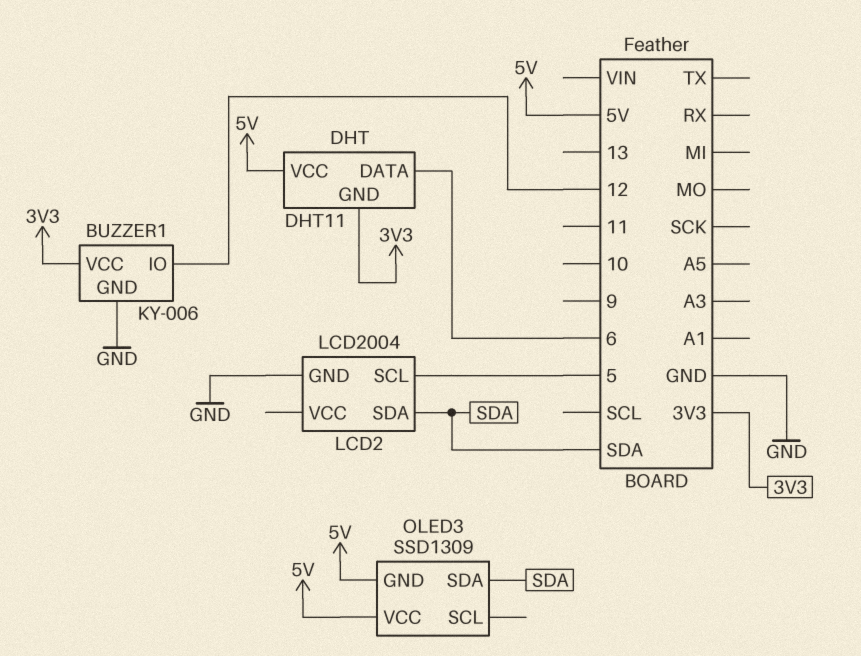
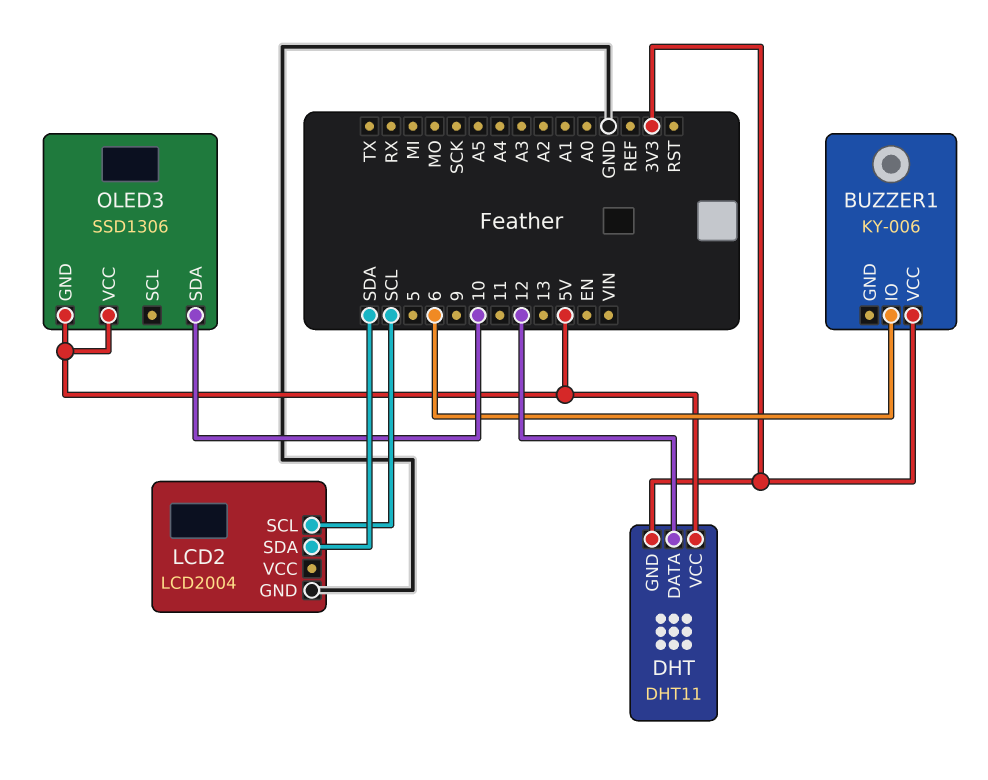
BUZZER1 pin GND: GND -> none
BUZZER1 pin IO: 12 -> 6
DHT pin DATA: 6 -> 12
LCD2 pin SCL: 5 -> SCL
OLED3: SSD1309 -> SSD1306
OLED3 pin SDA: SDA -> 10

